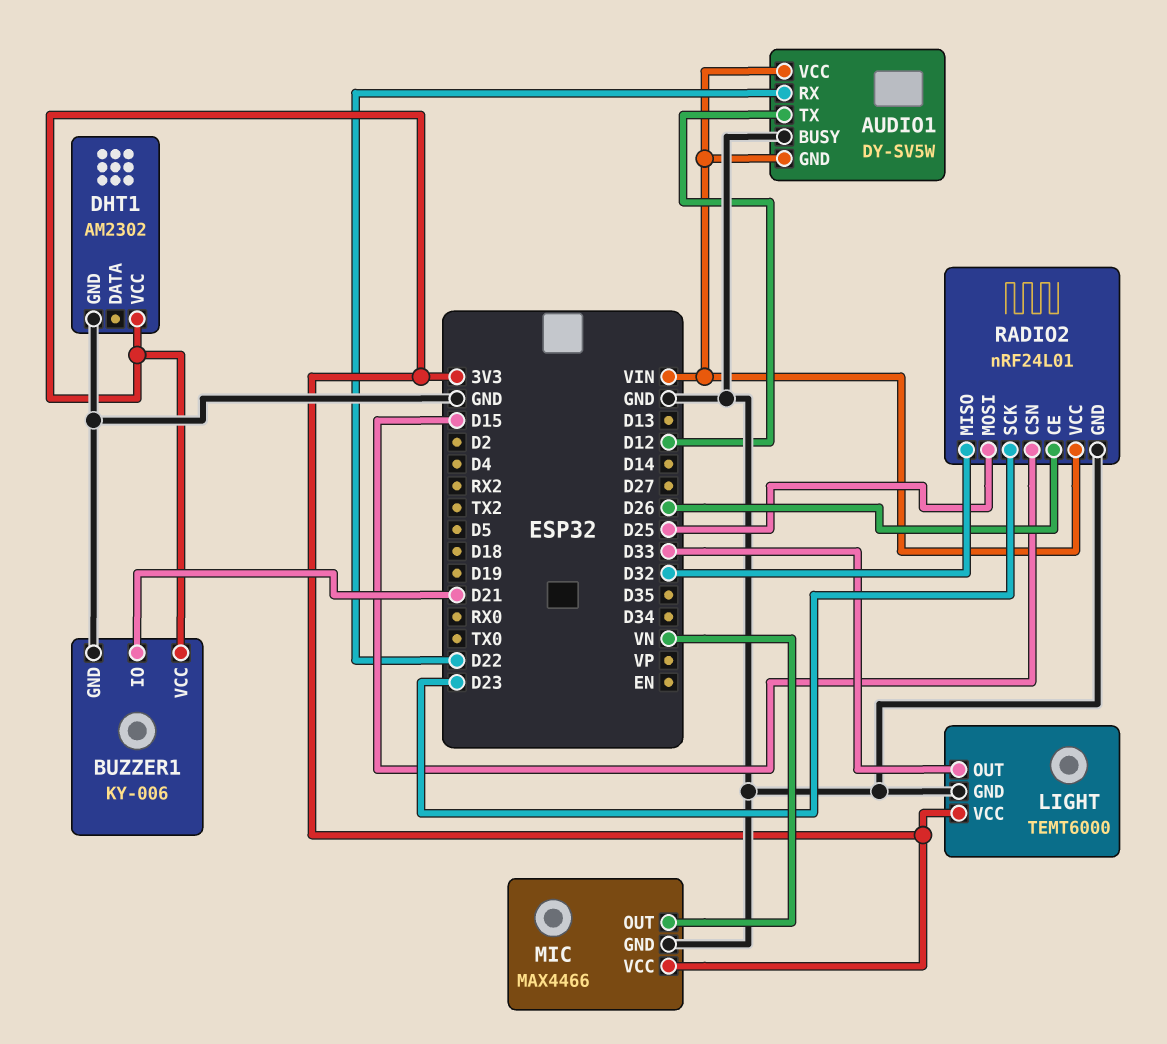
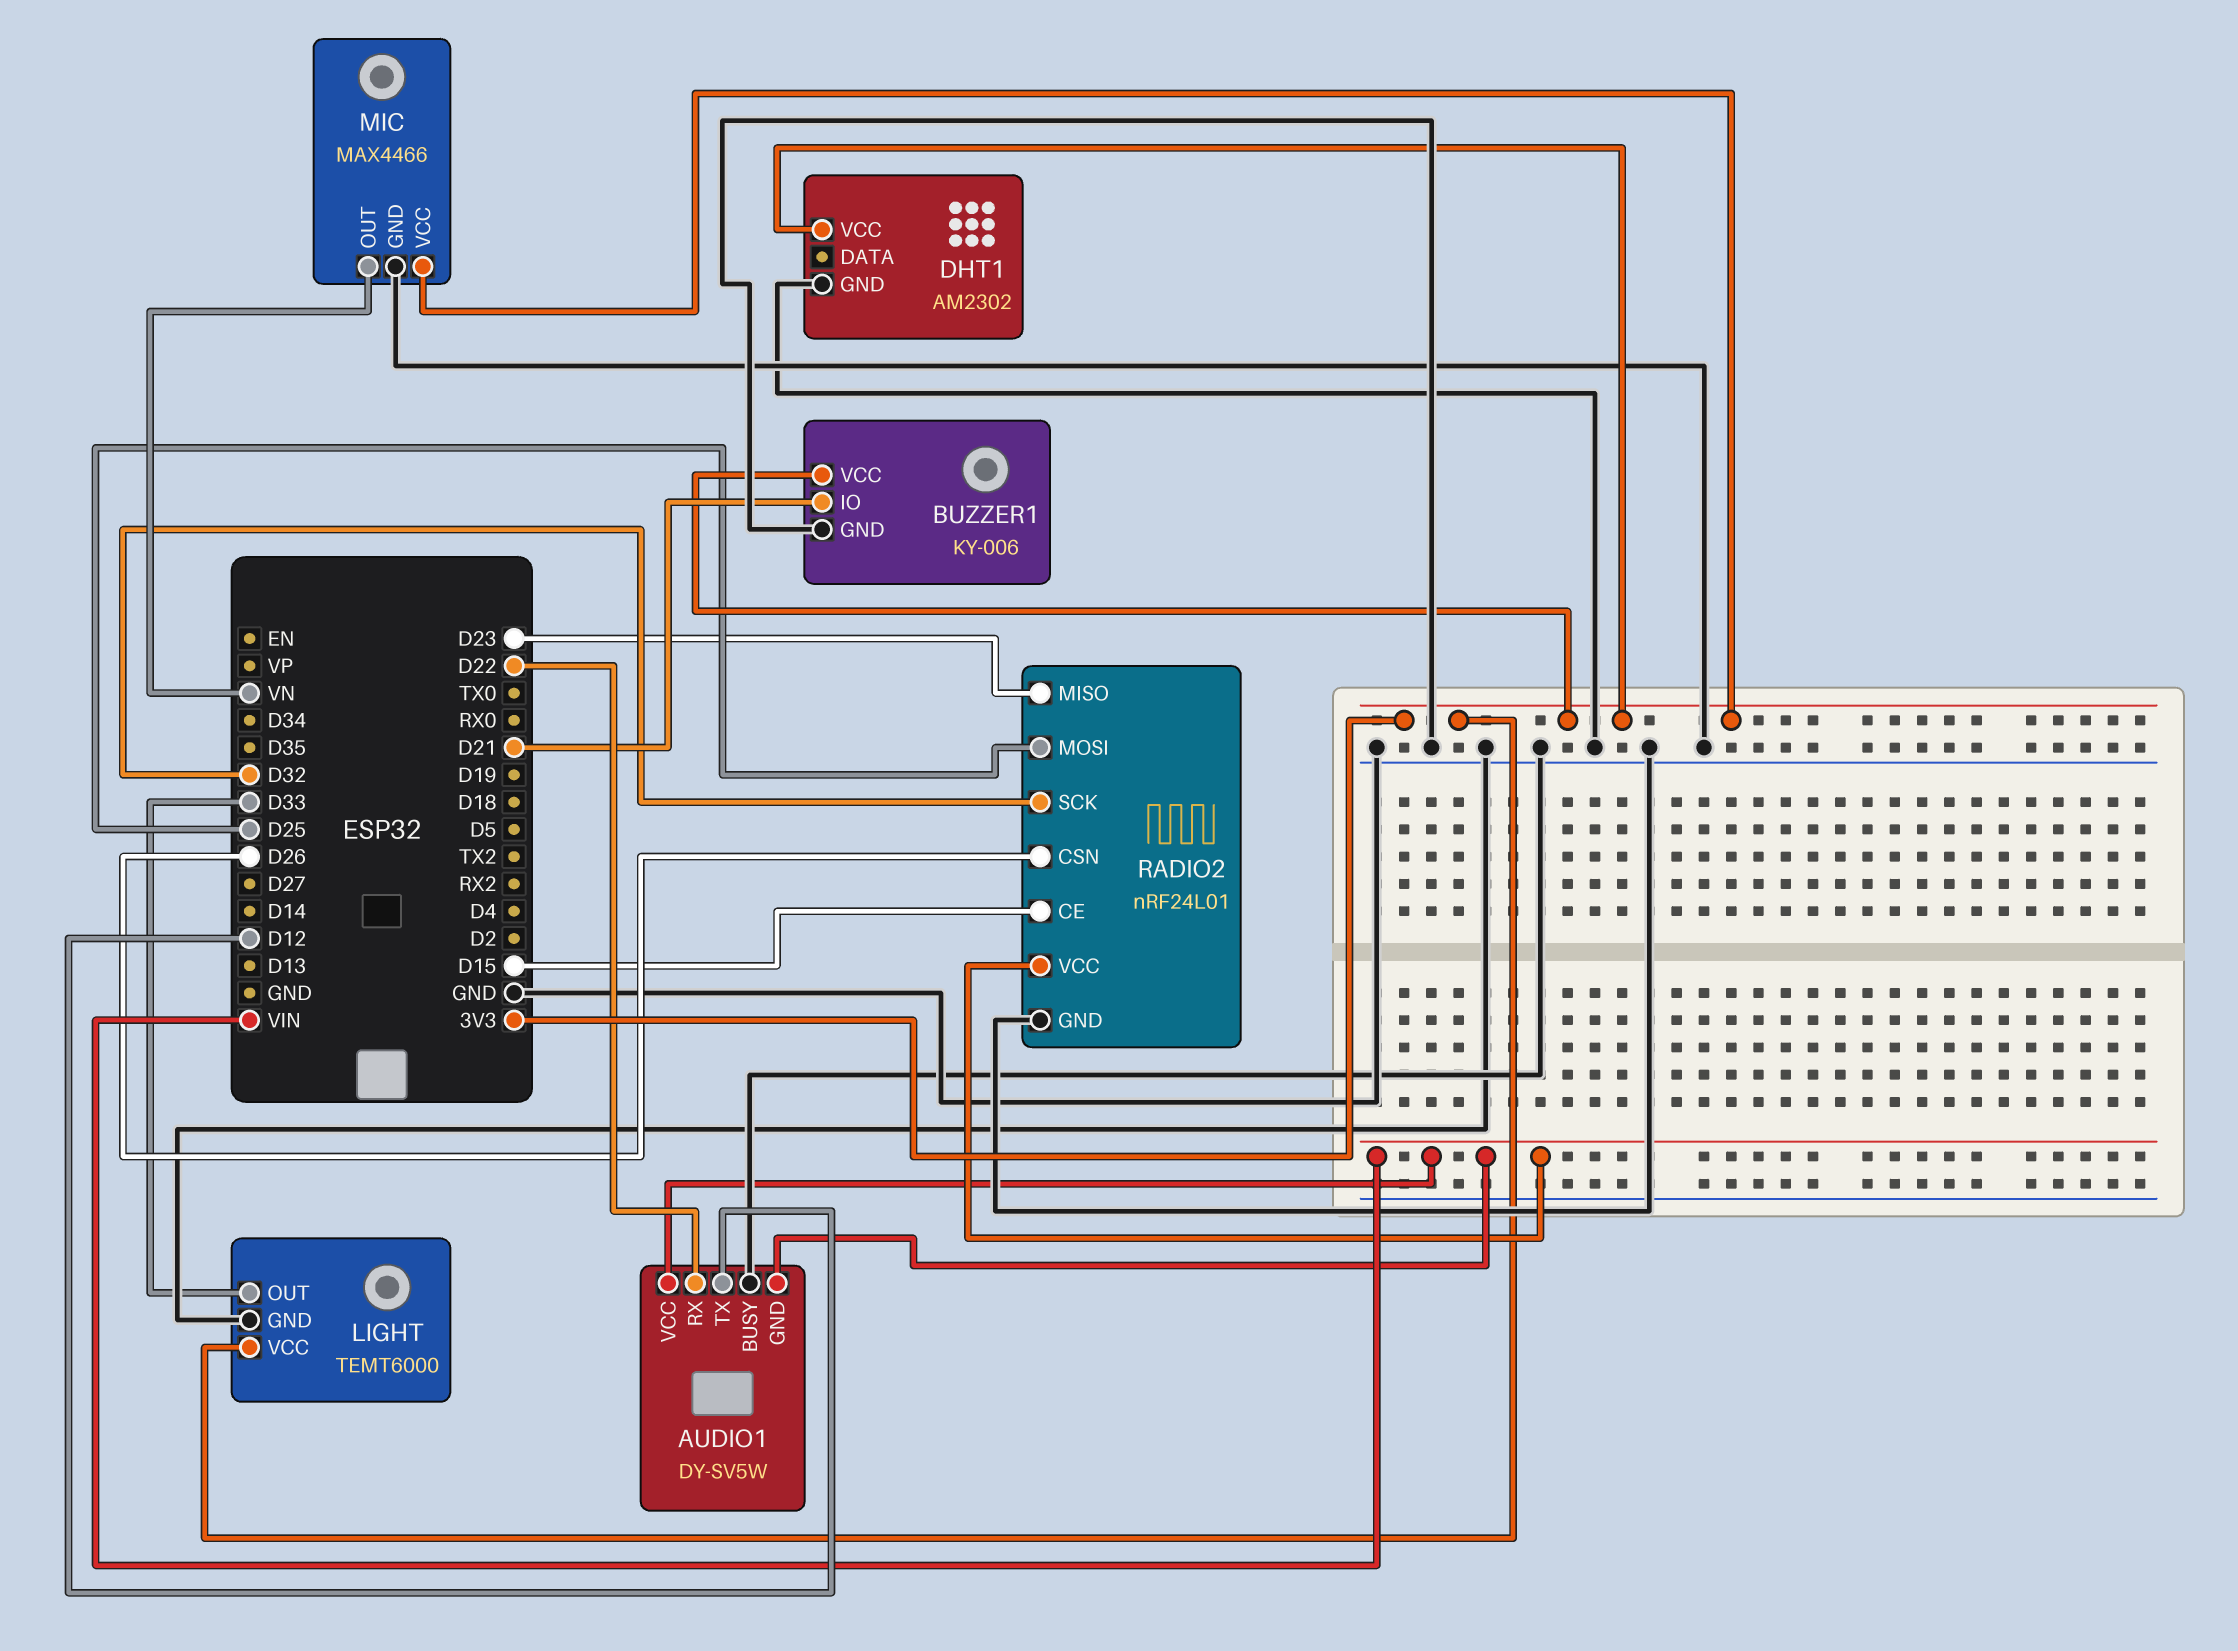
RADIO2 pin CE: D26 -> D15
RADIO2 pin CSN: D15 -> D26
RADIO2 pin MISO: D32 -> D23
RADIO2 pin SCK: D23 -> D32

